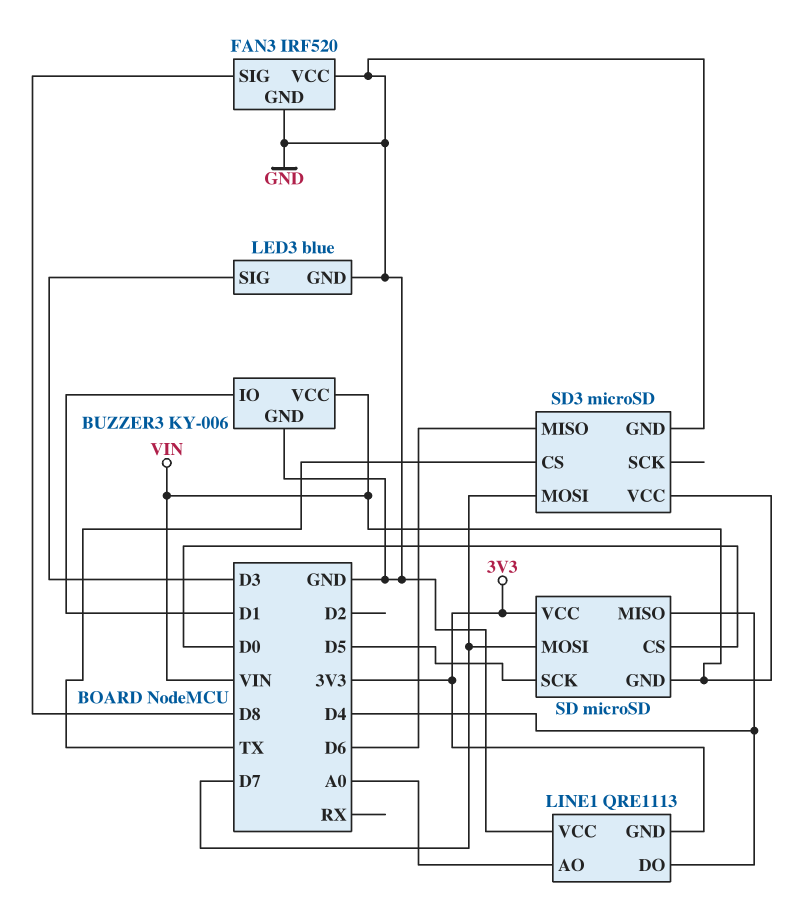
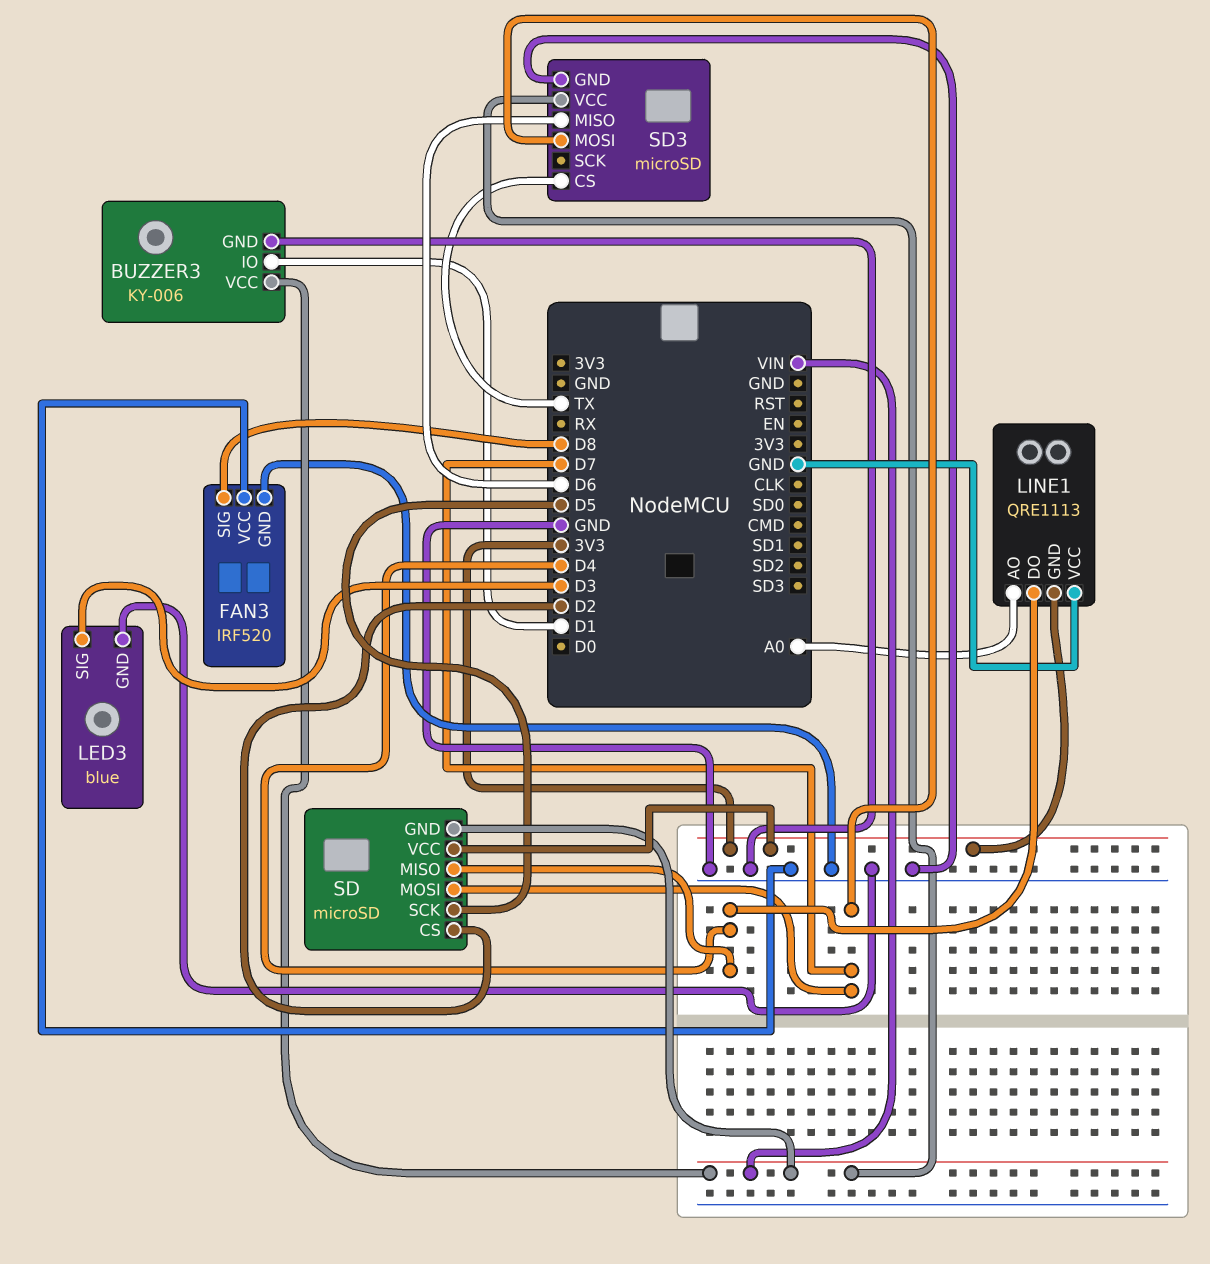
SD pin CS: D0 -> D2

